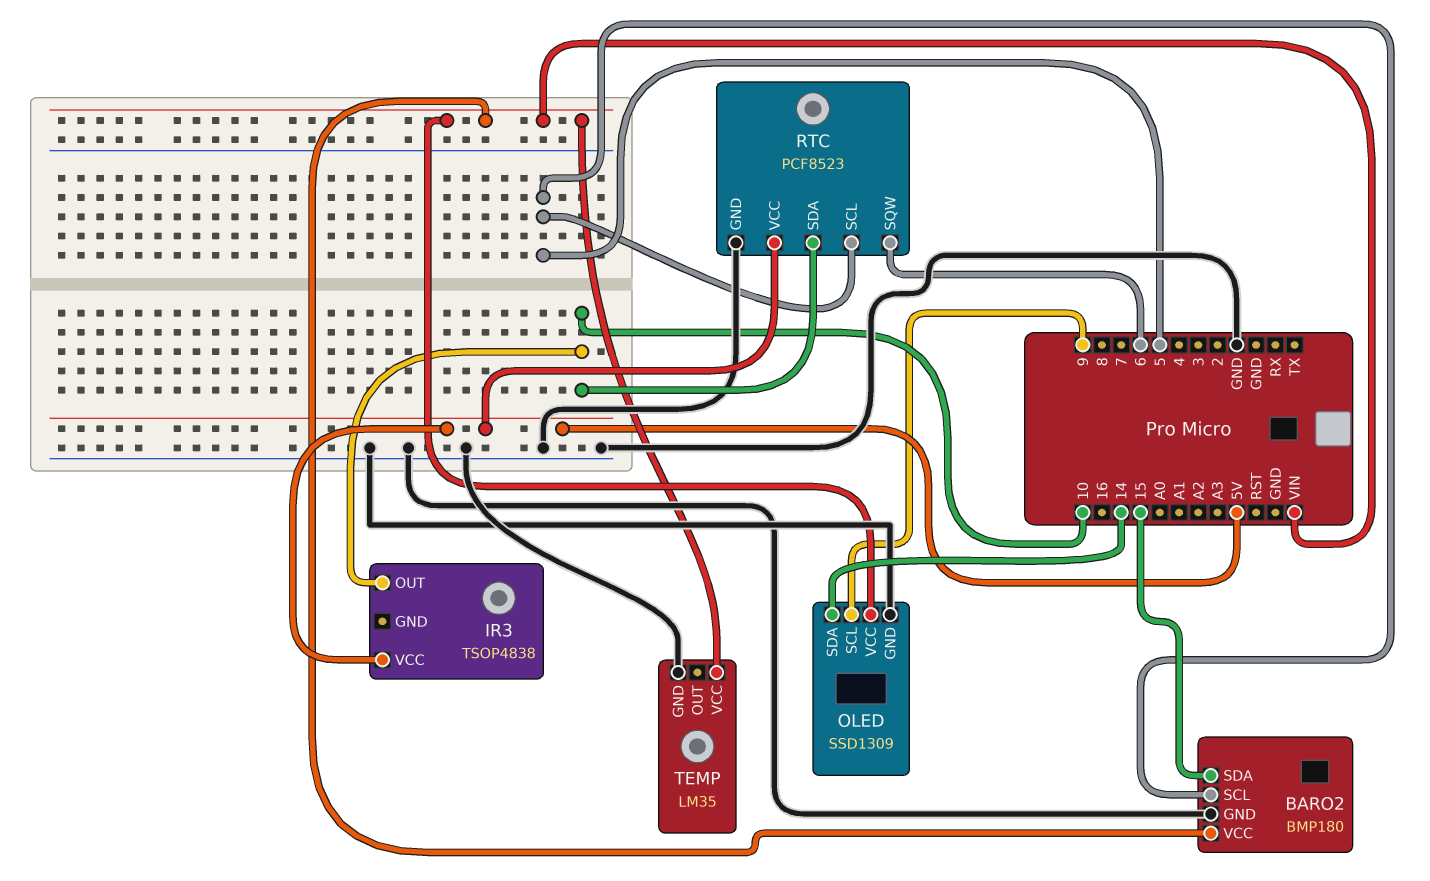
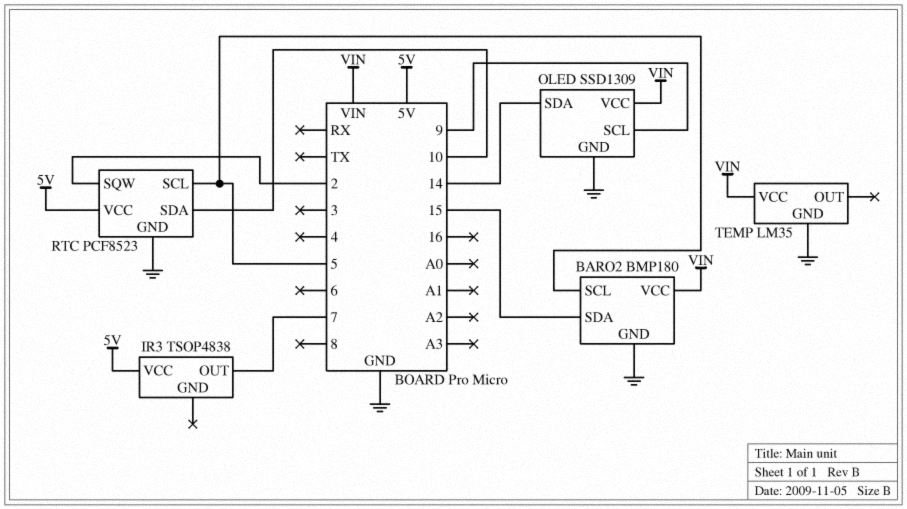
IR3 pin OUT: 10 -> 7
RTC pin SQW: 6 -> 2

